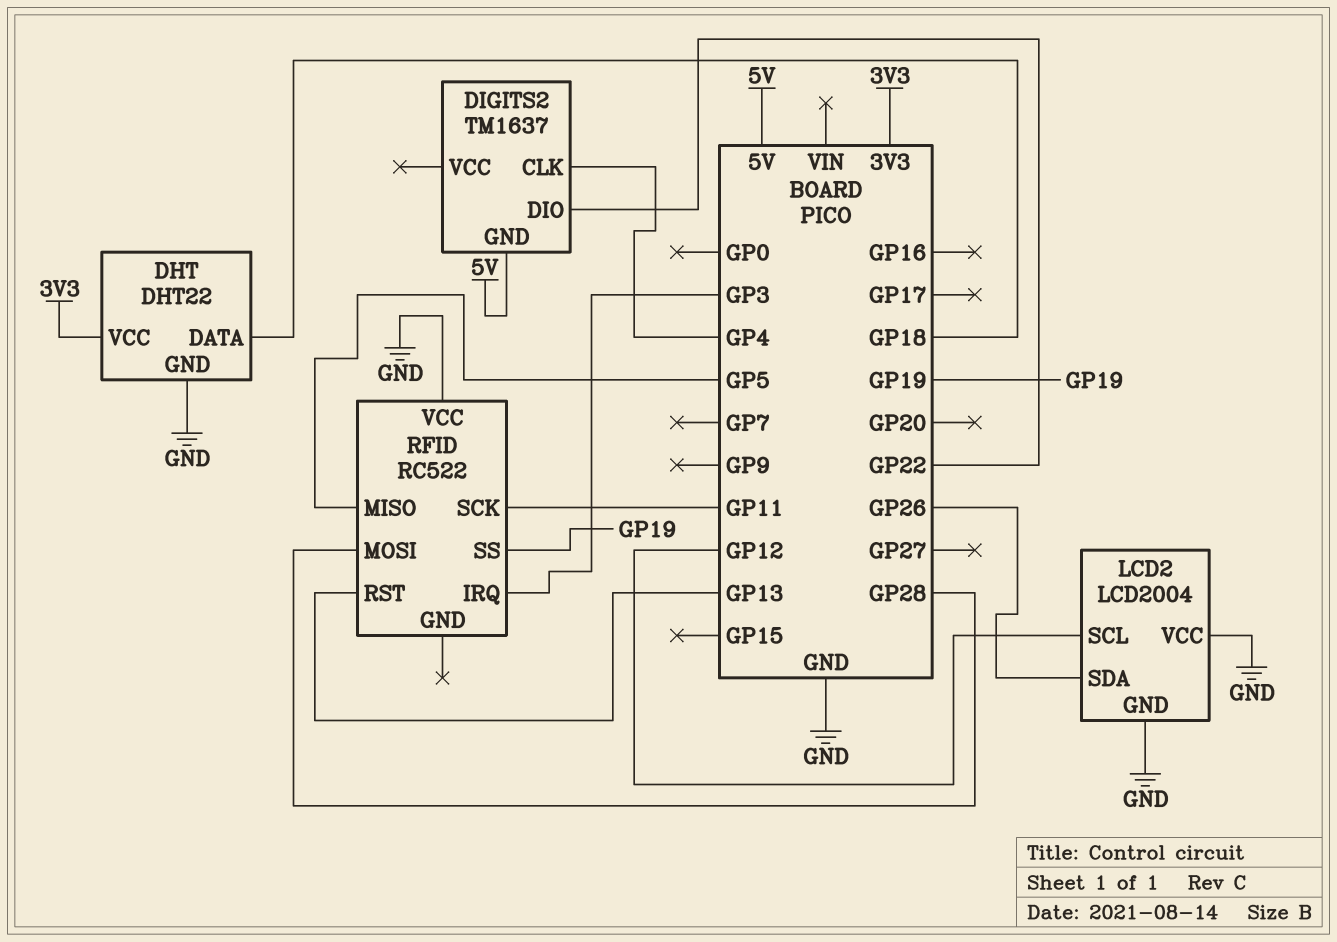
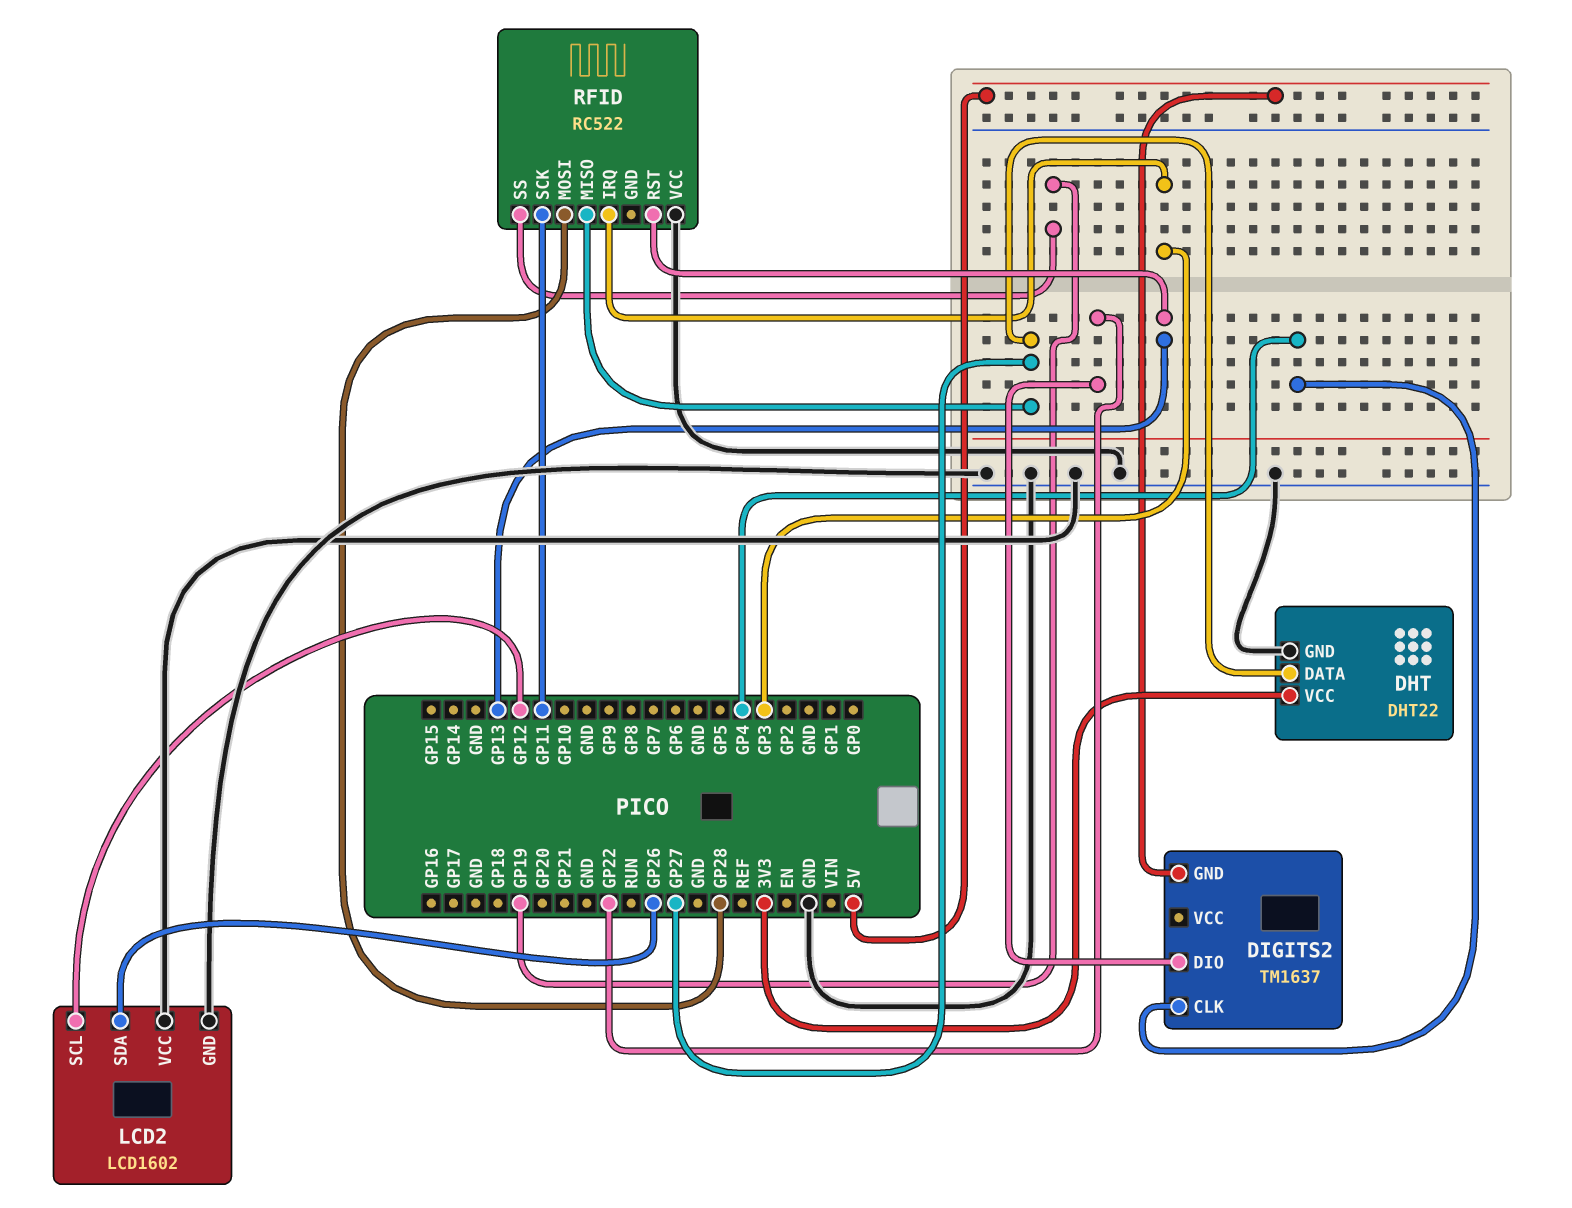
DHT pin DATA: GP18 -> GP27
LCD2: LCD2004 -> LCD1602
RFID pin MISO: GP5 -> GP27

